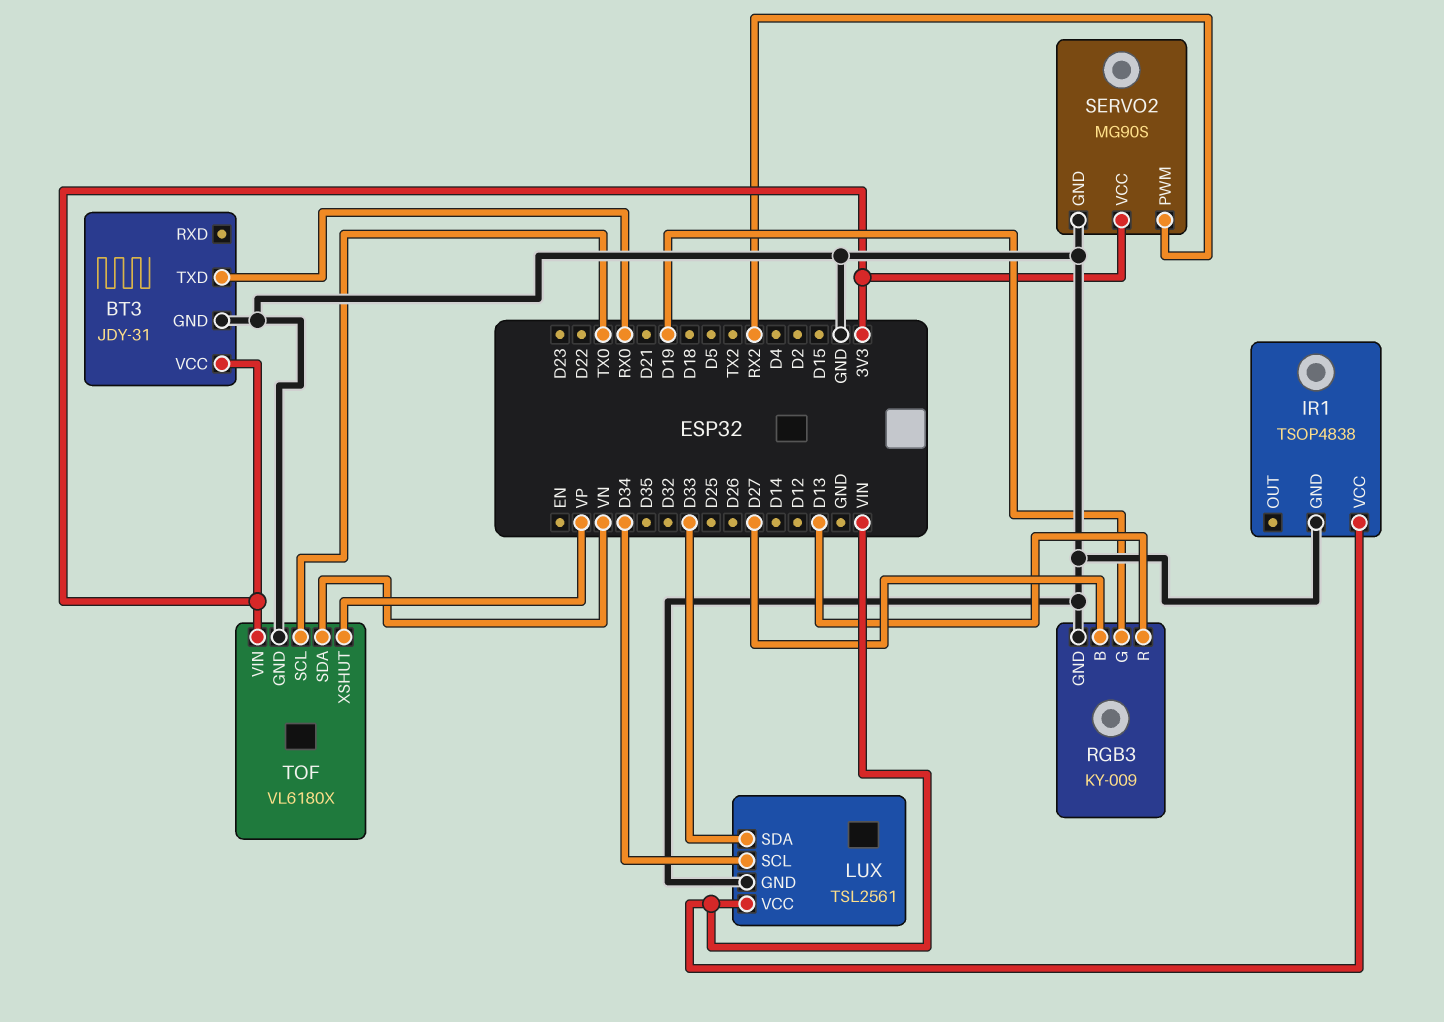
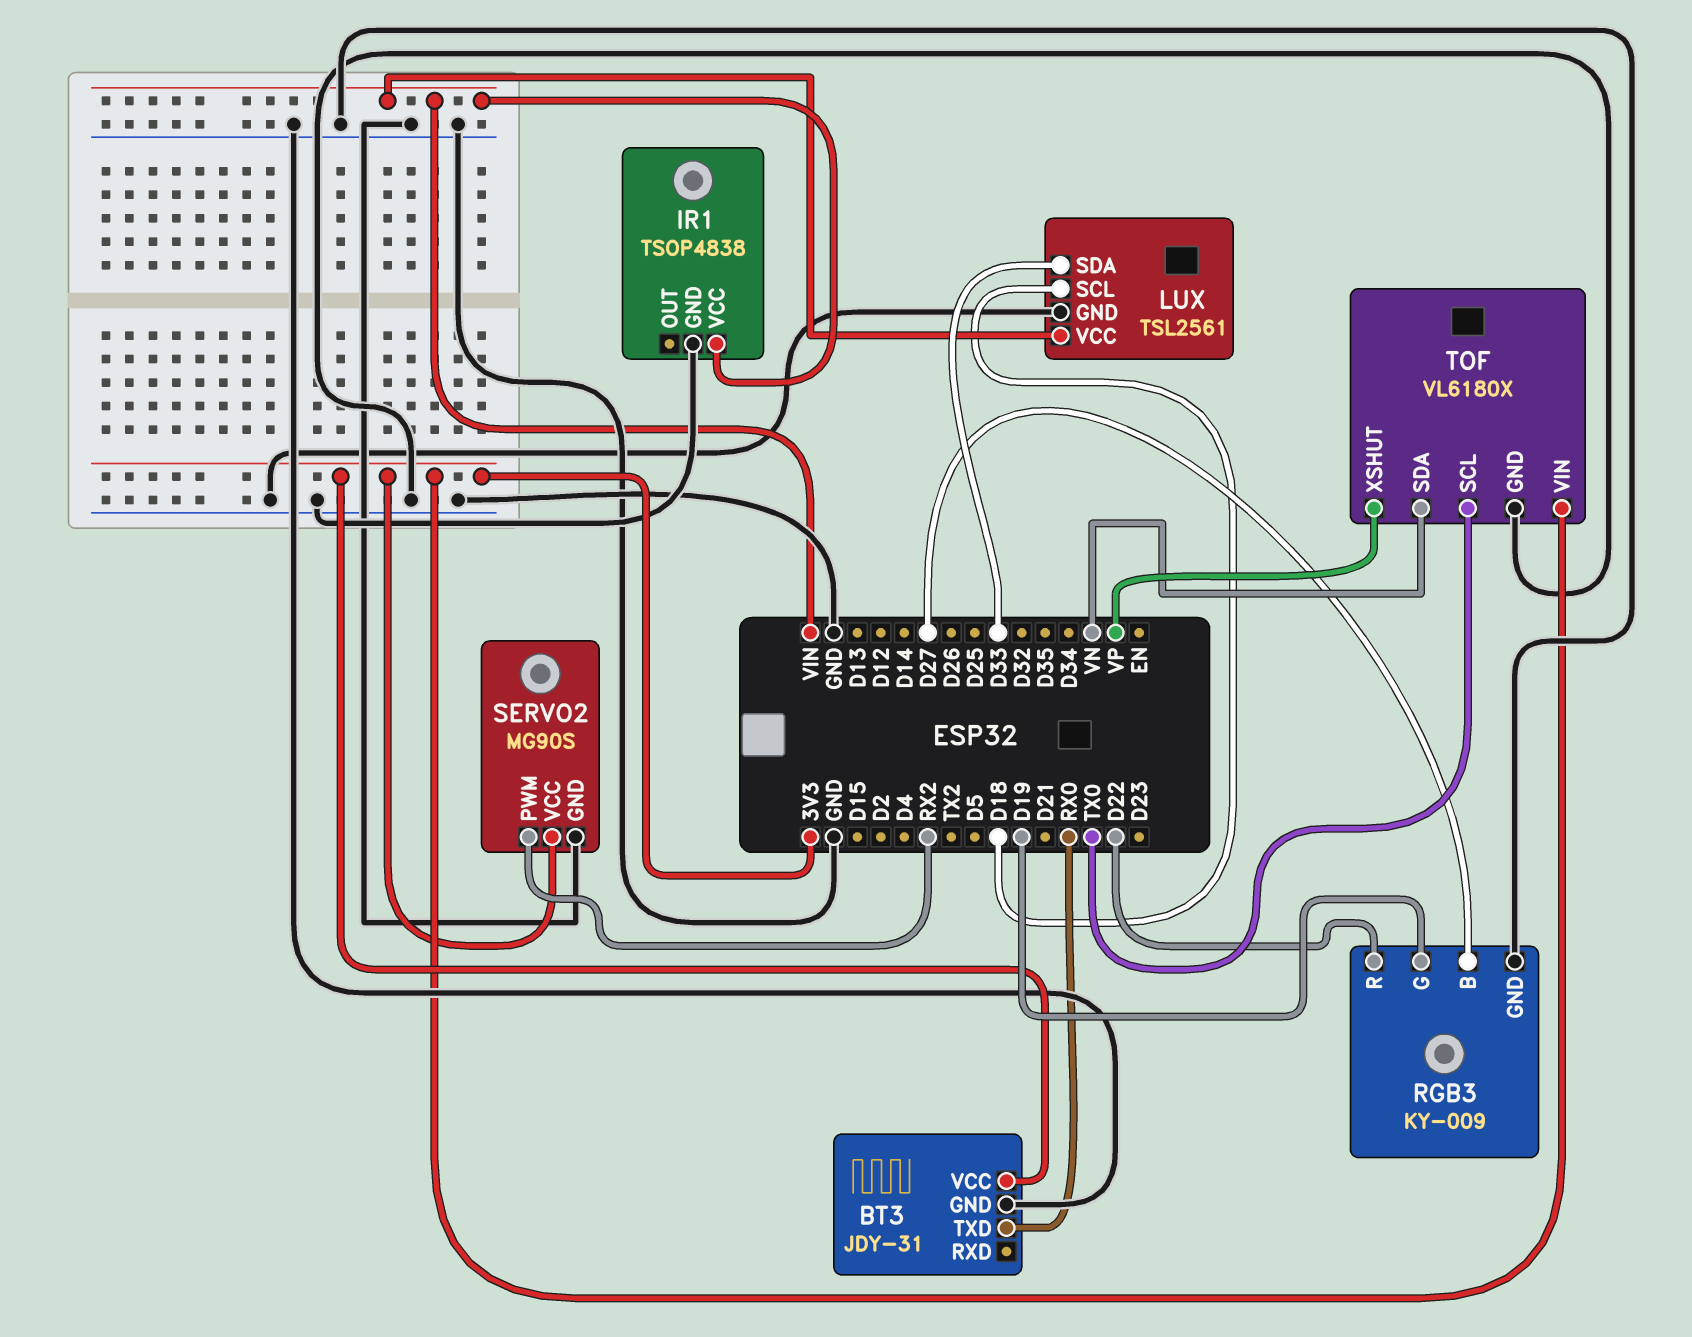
LUX pin SCL: D34 -> D18
RGB3 pin R: D13 -> D22

